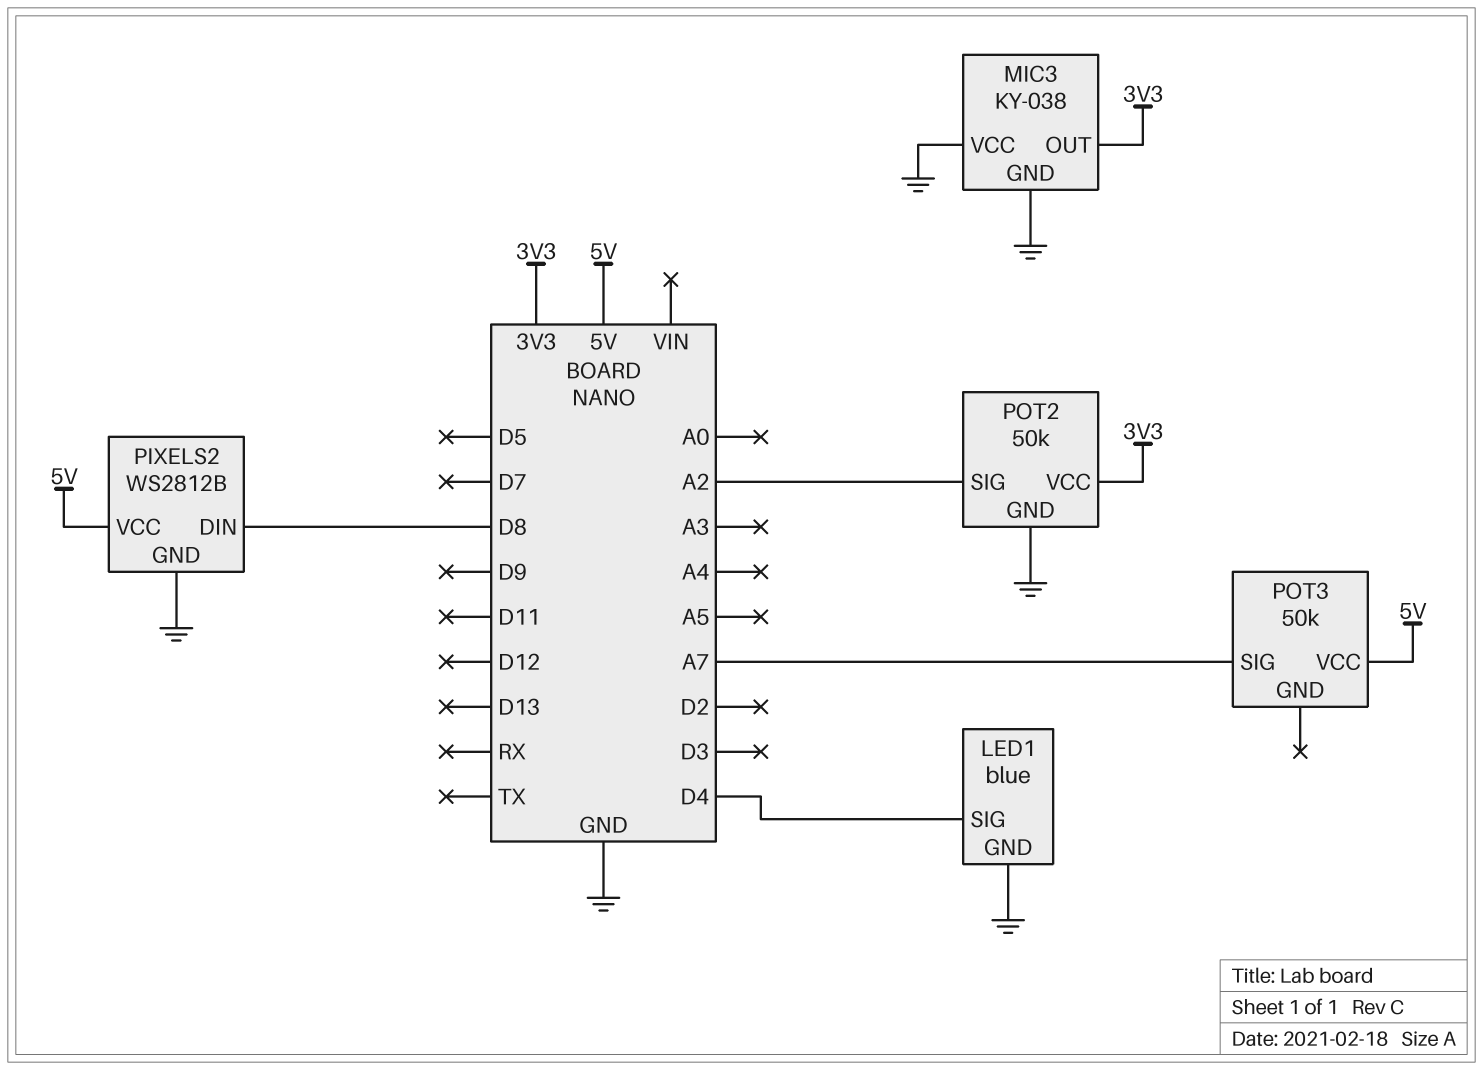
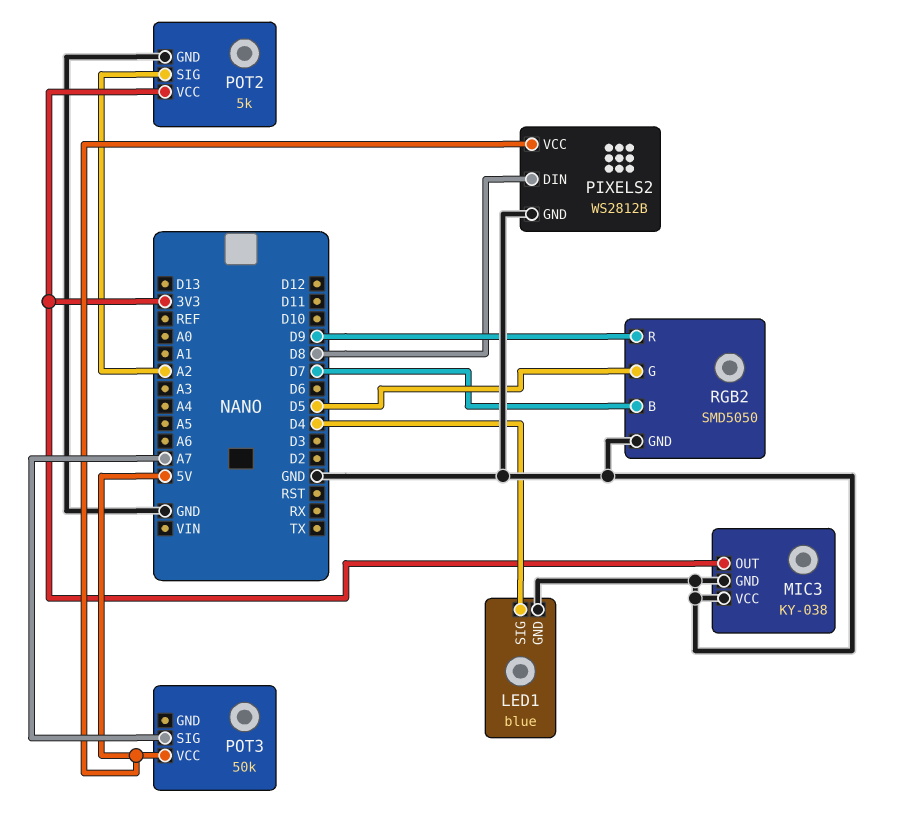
POT2: 50k -> 5k
RGB2: none -> SMD5050
RGB2 pin B: none -> D7
RGB2 pin G: none -> D5
RGB2 pin GND: none -> GND
RGB2 pin R: none -> D9

